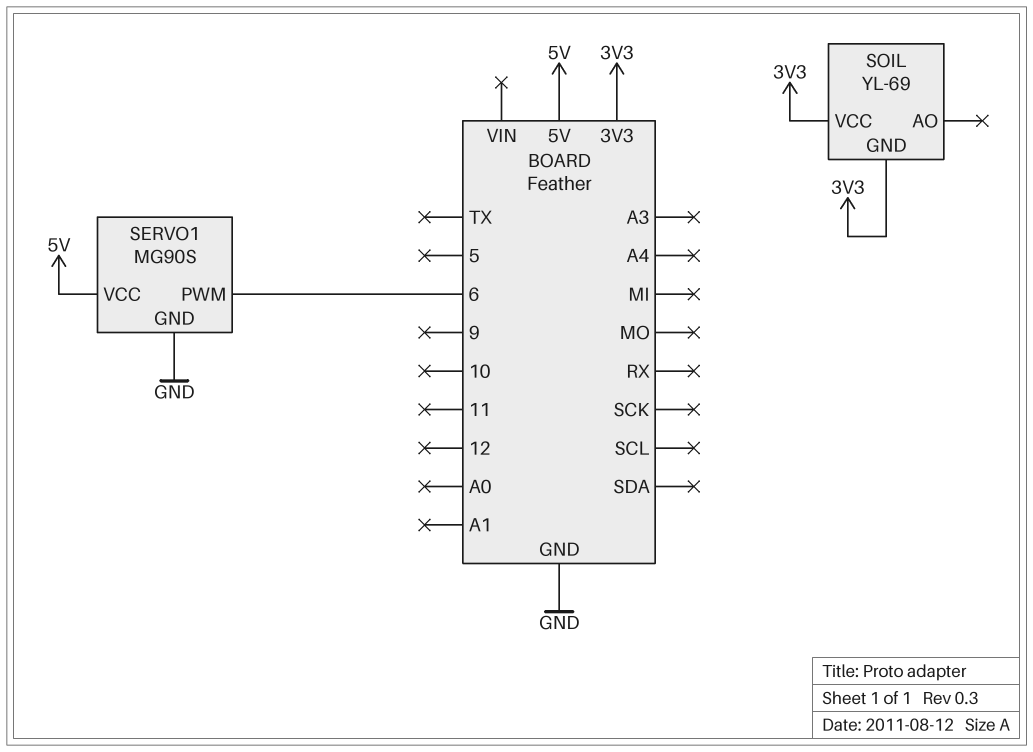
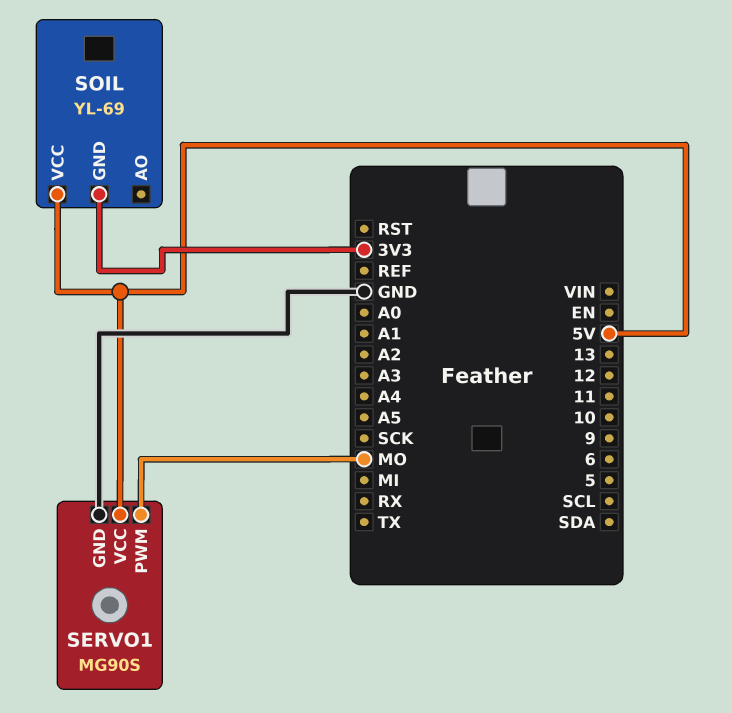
SERVO1 pin PWM: 6 -> MO
SOIL pin VCC: 3V3 -> 5V

